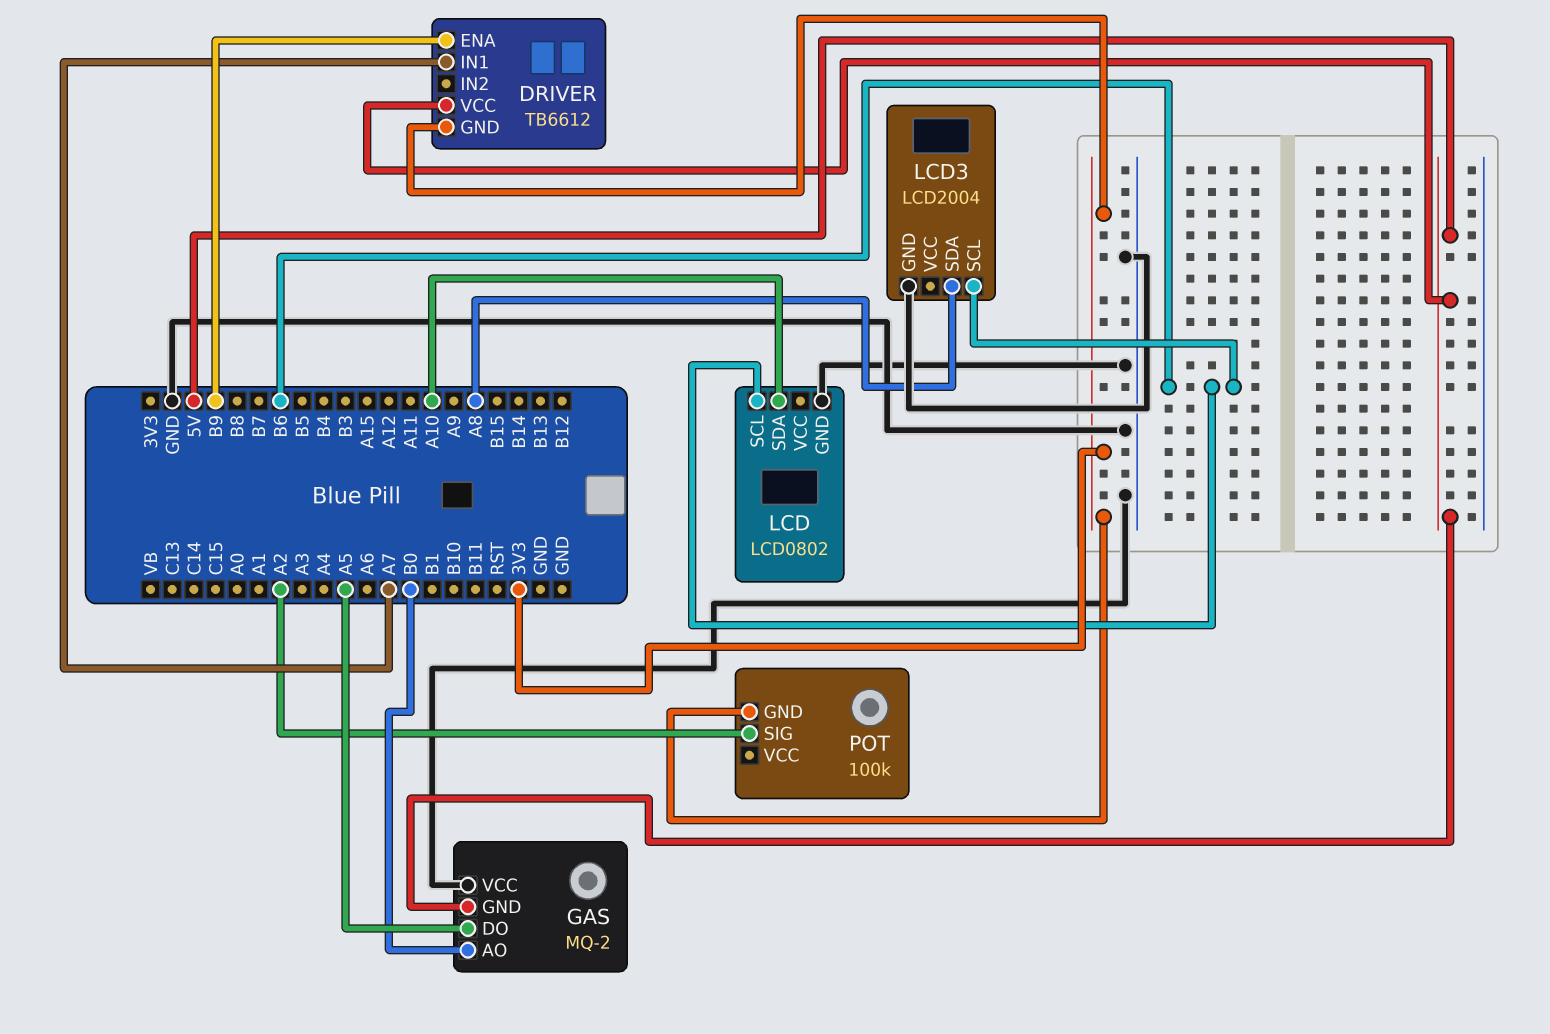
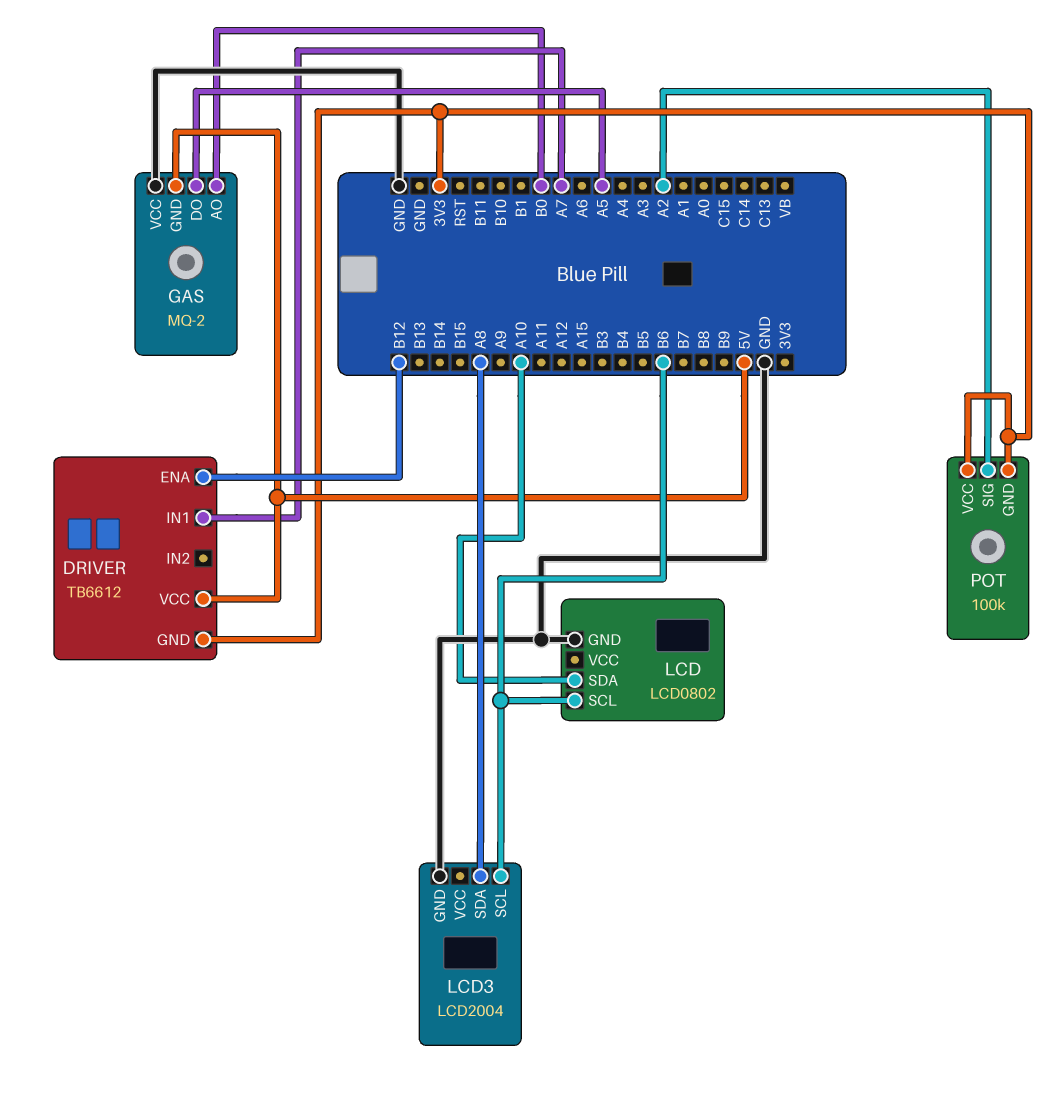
DRIVER pin ENA: B9 -> B12
POT pin VCC: none -> 3V3

